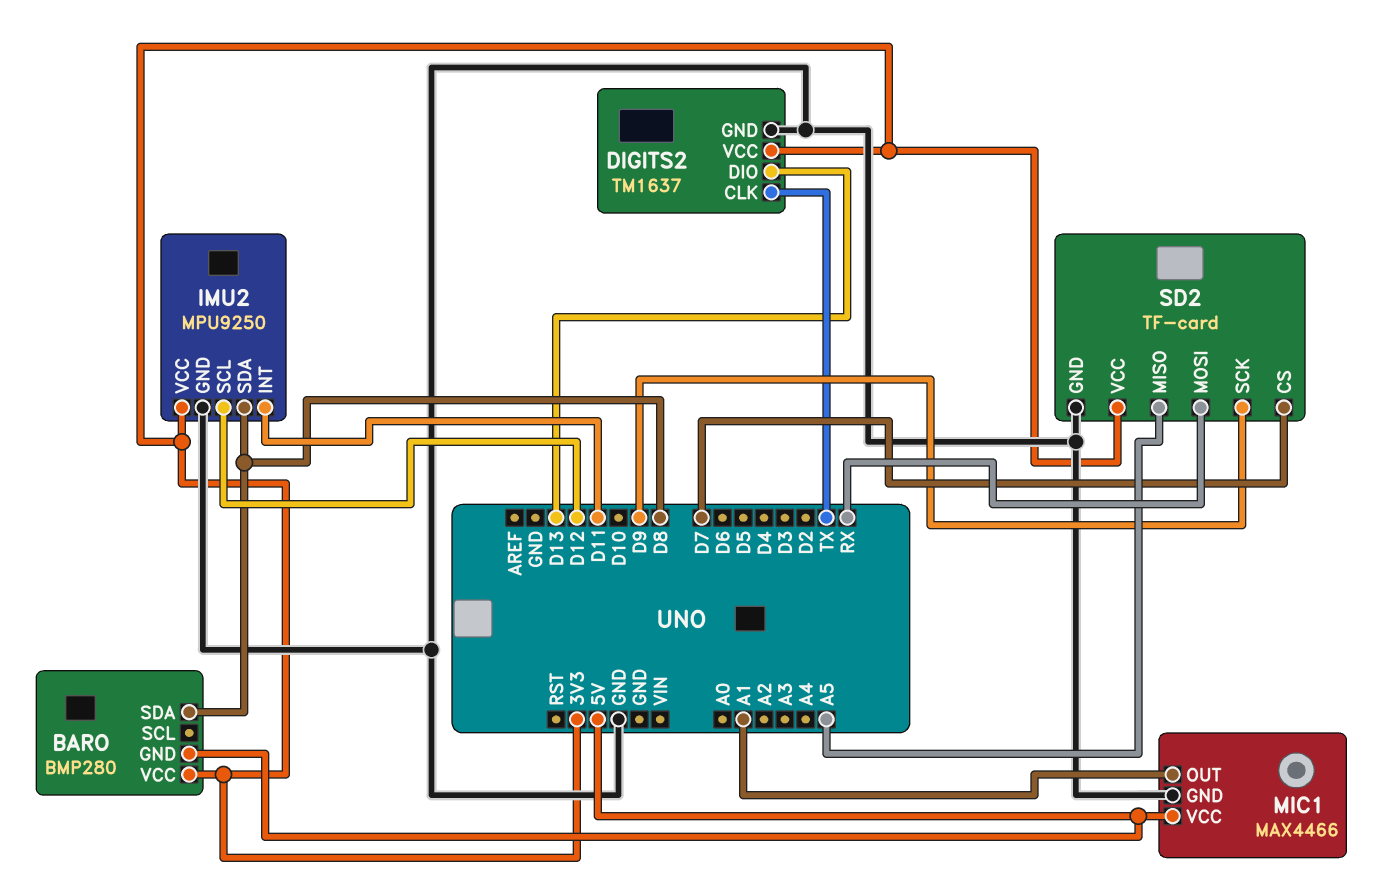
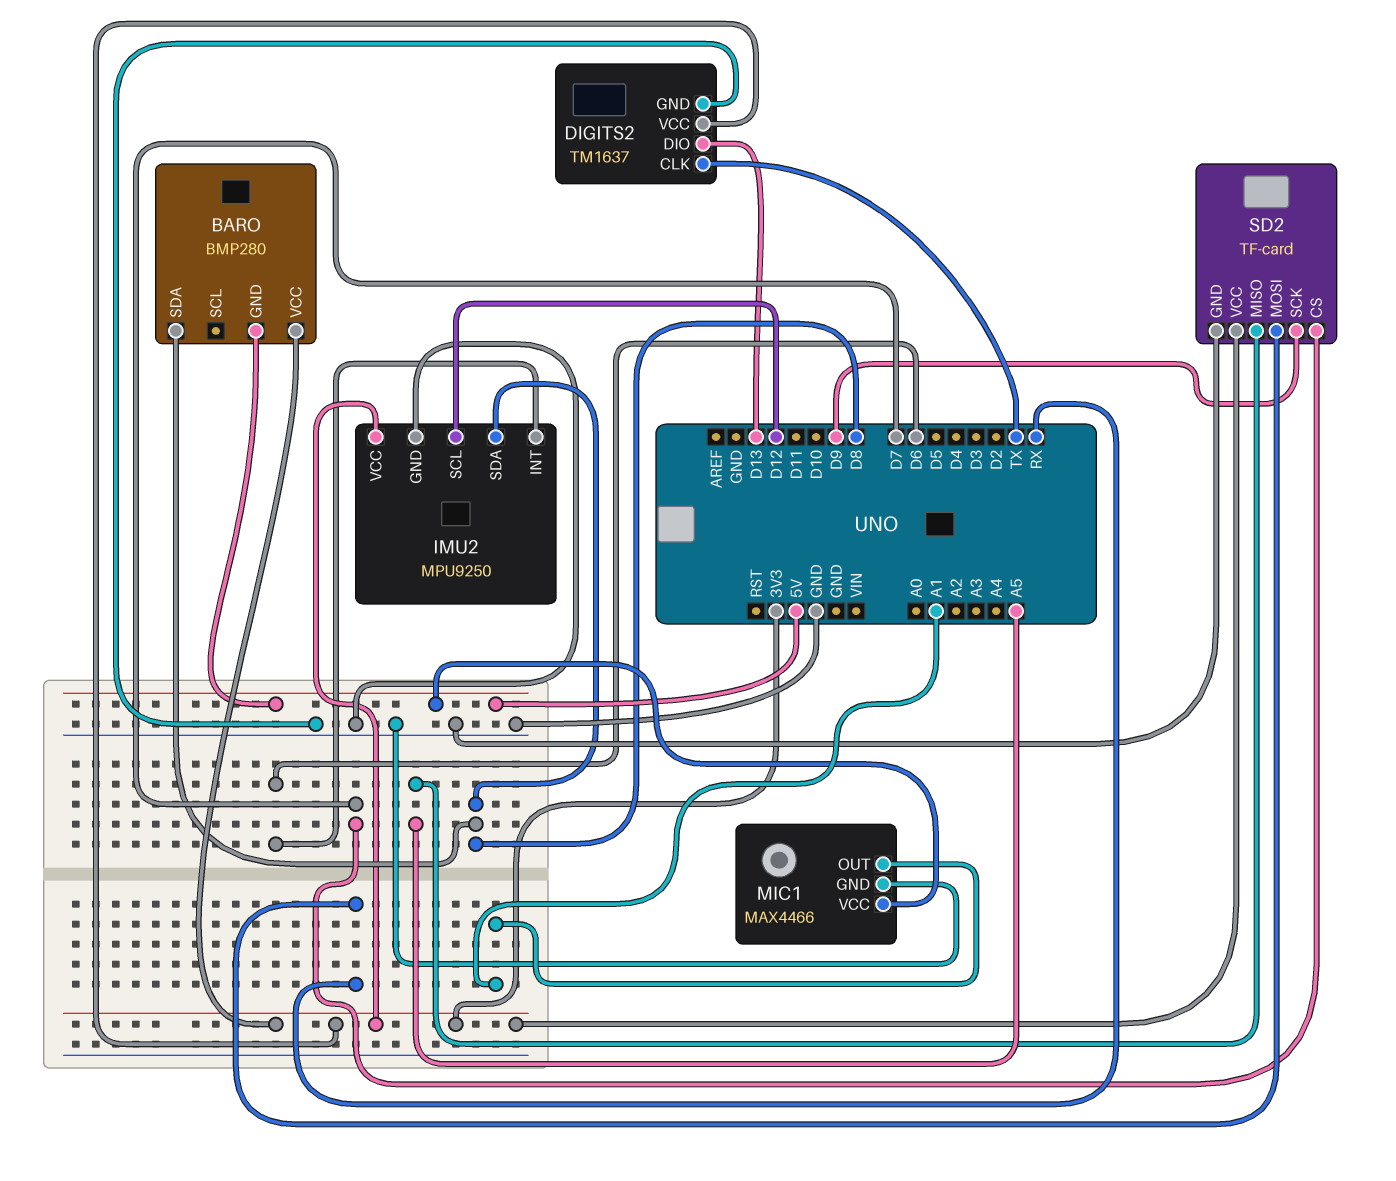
IMU2 pin INT: D11 -> D6

